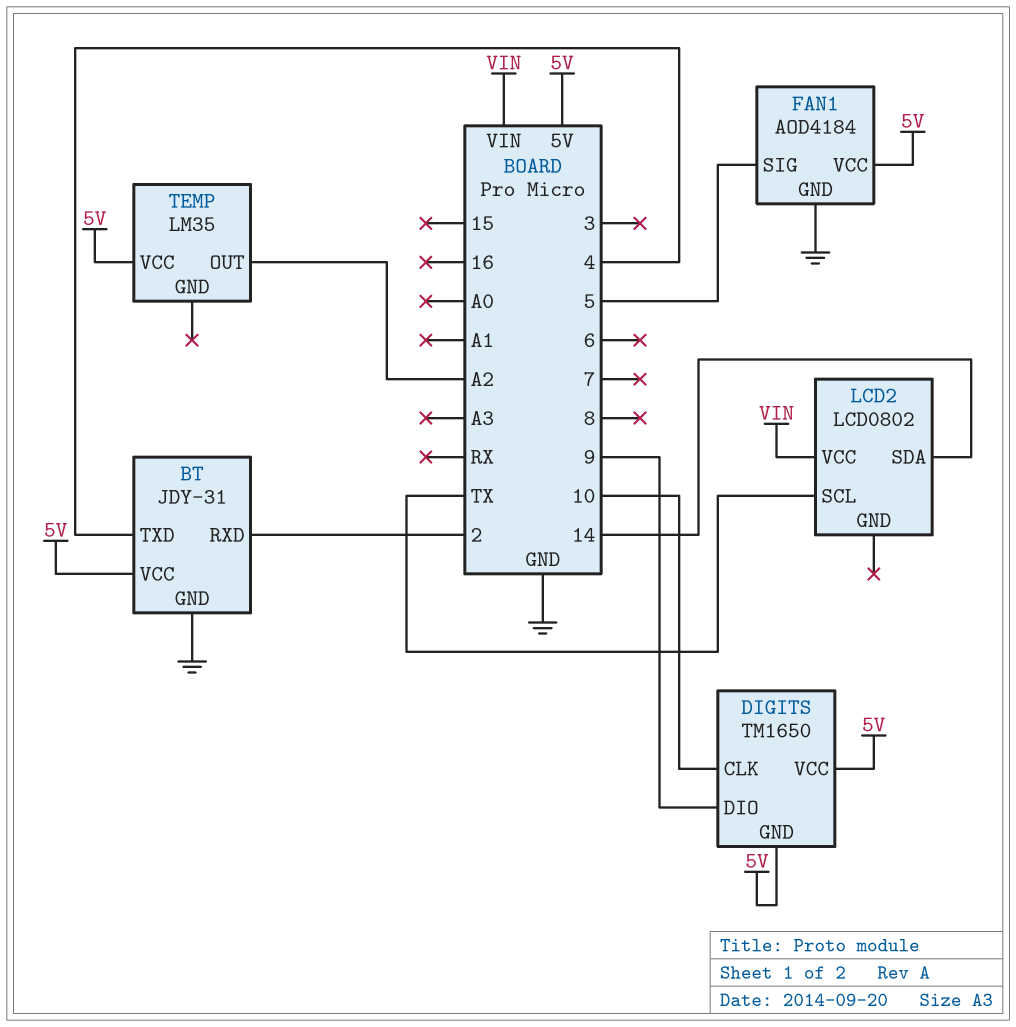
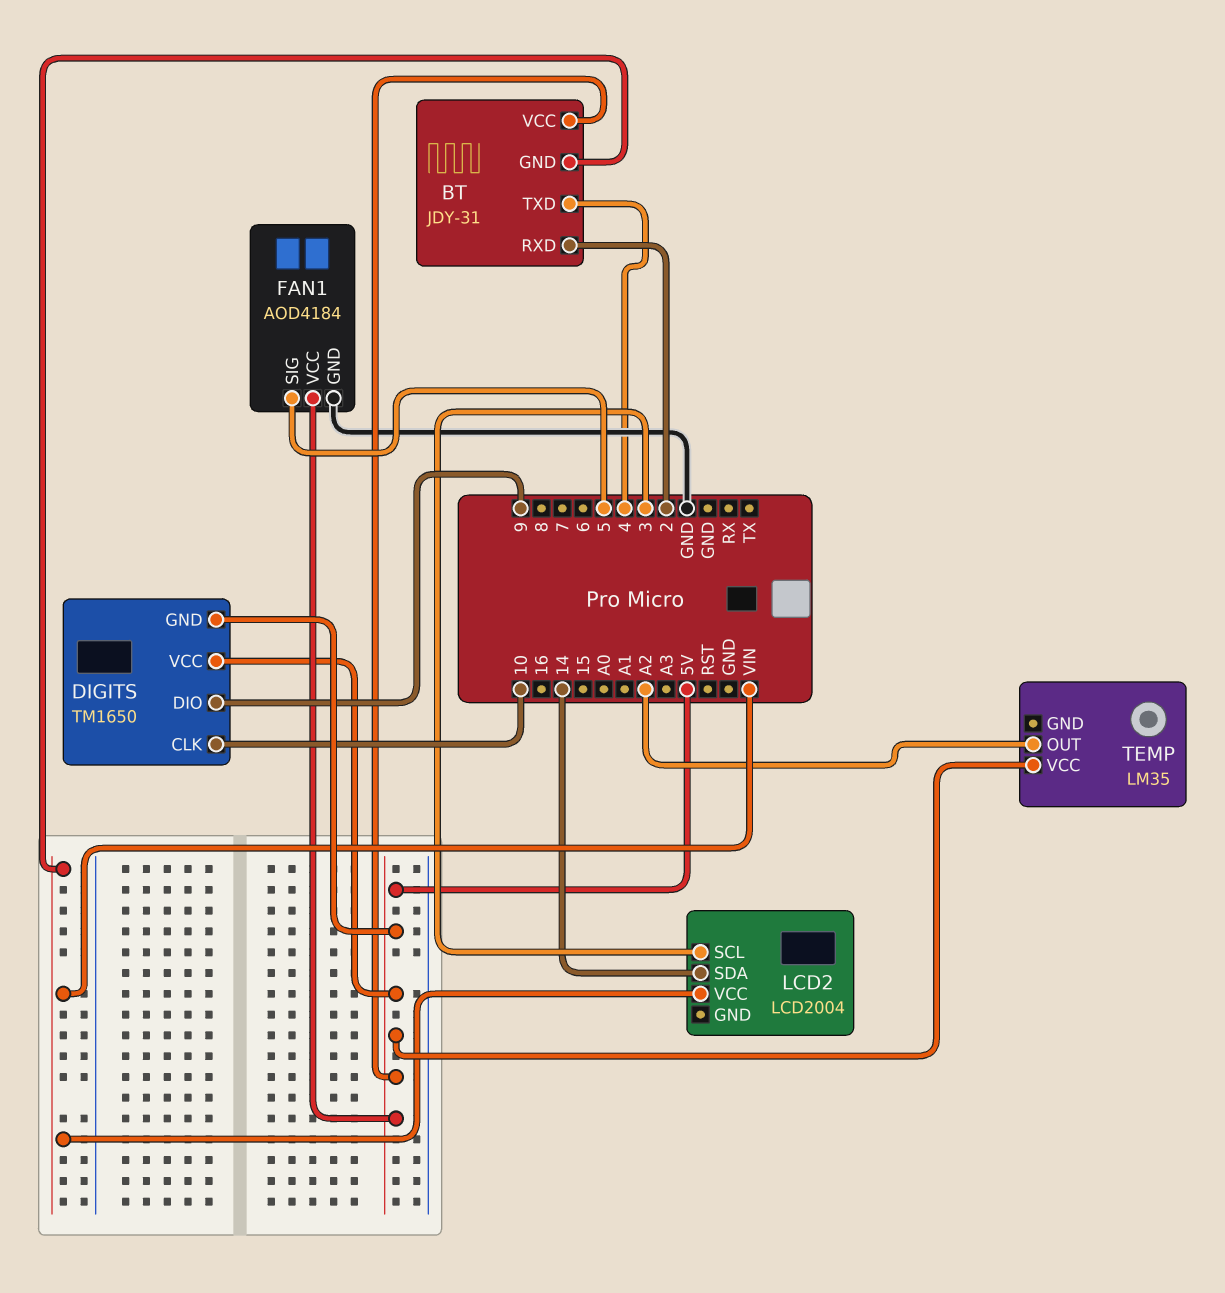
BT pin GND: GND -> VIN
LCD2: LCD0802 -> LCD2004
LCD2 pin SCL: TX -> 3

